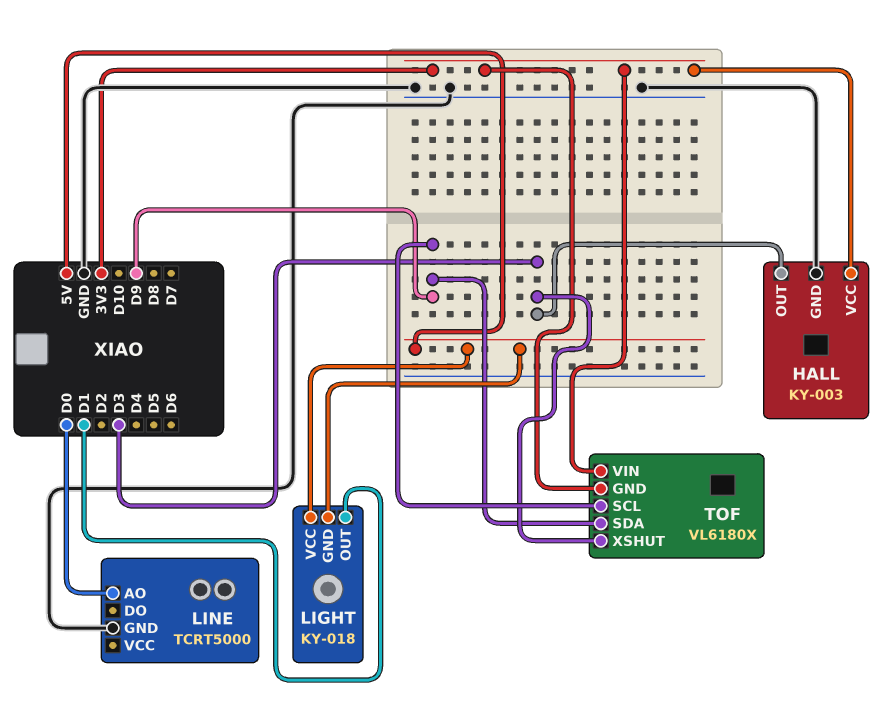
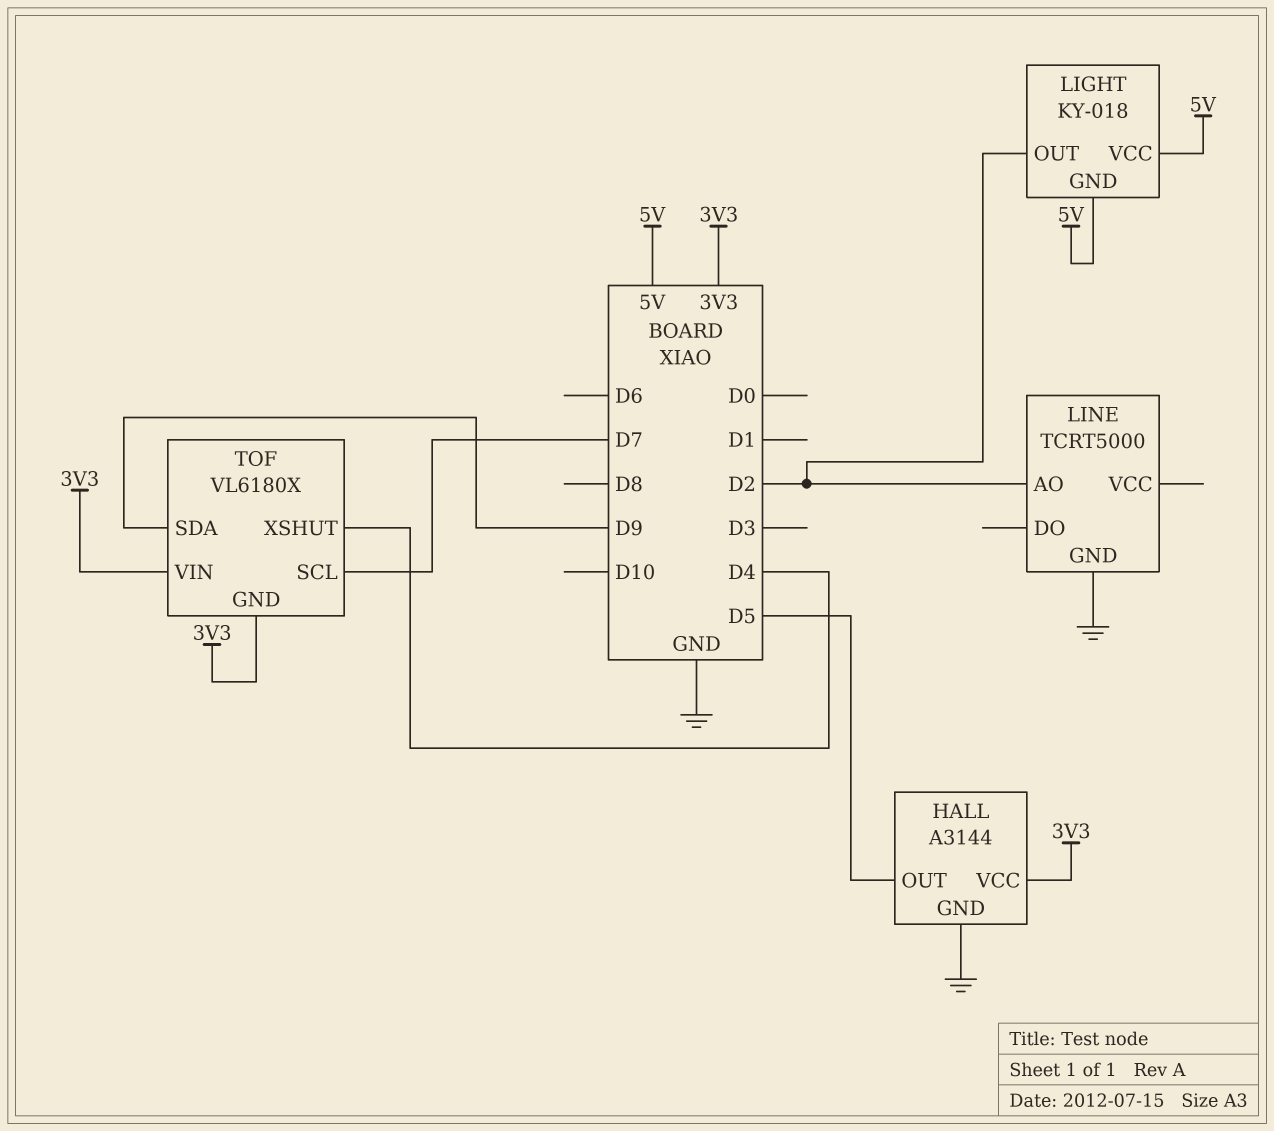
HALL: KY-003 -> A3144
HALL pin OUT: D3 -> D5
LIGHT pin OUT: D1 -> D2
LINE pin AO: D0 -> D2
TOF pin SCL: D9 -> D7
TOF pin XSHUT: D3 -> D4

